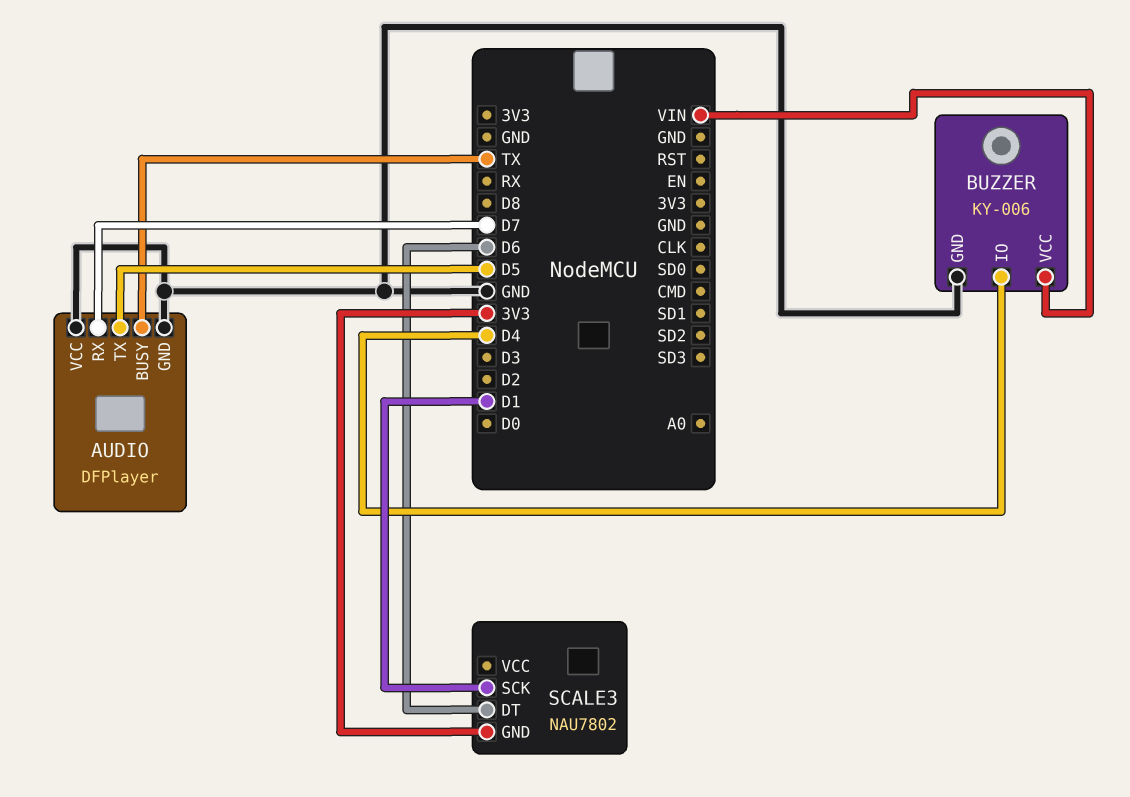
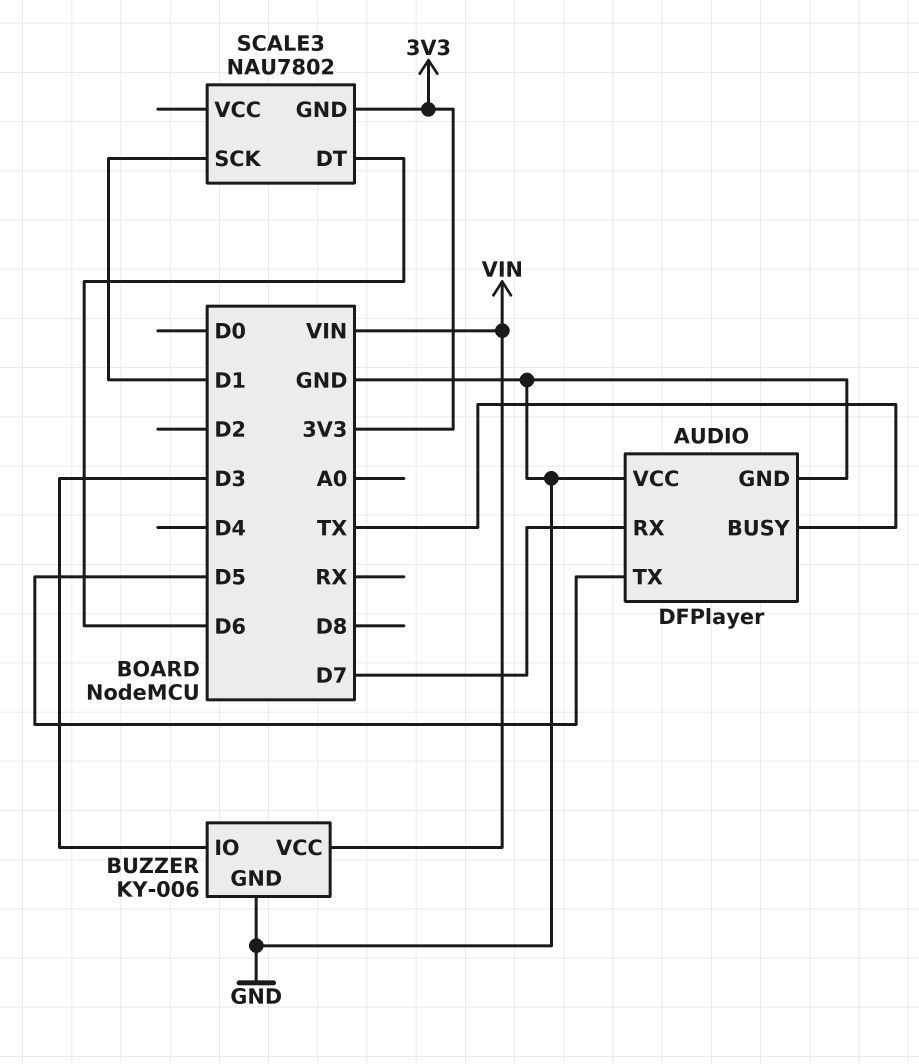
BUZZER pin IO: D4 -> D3

